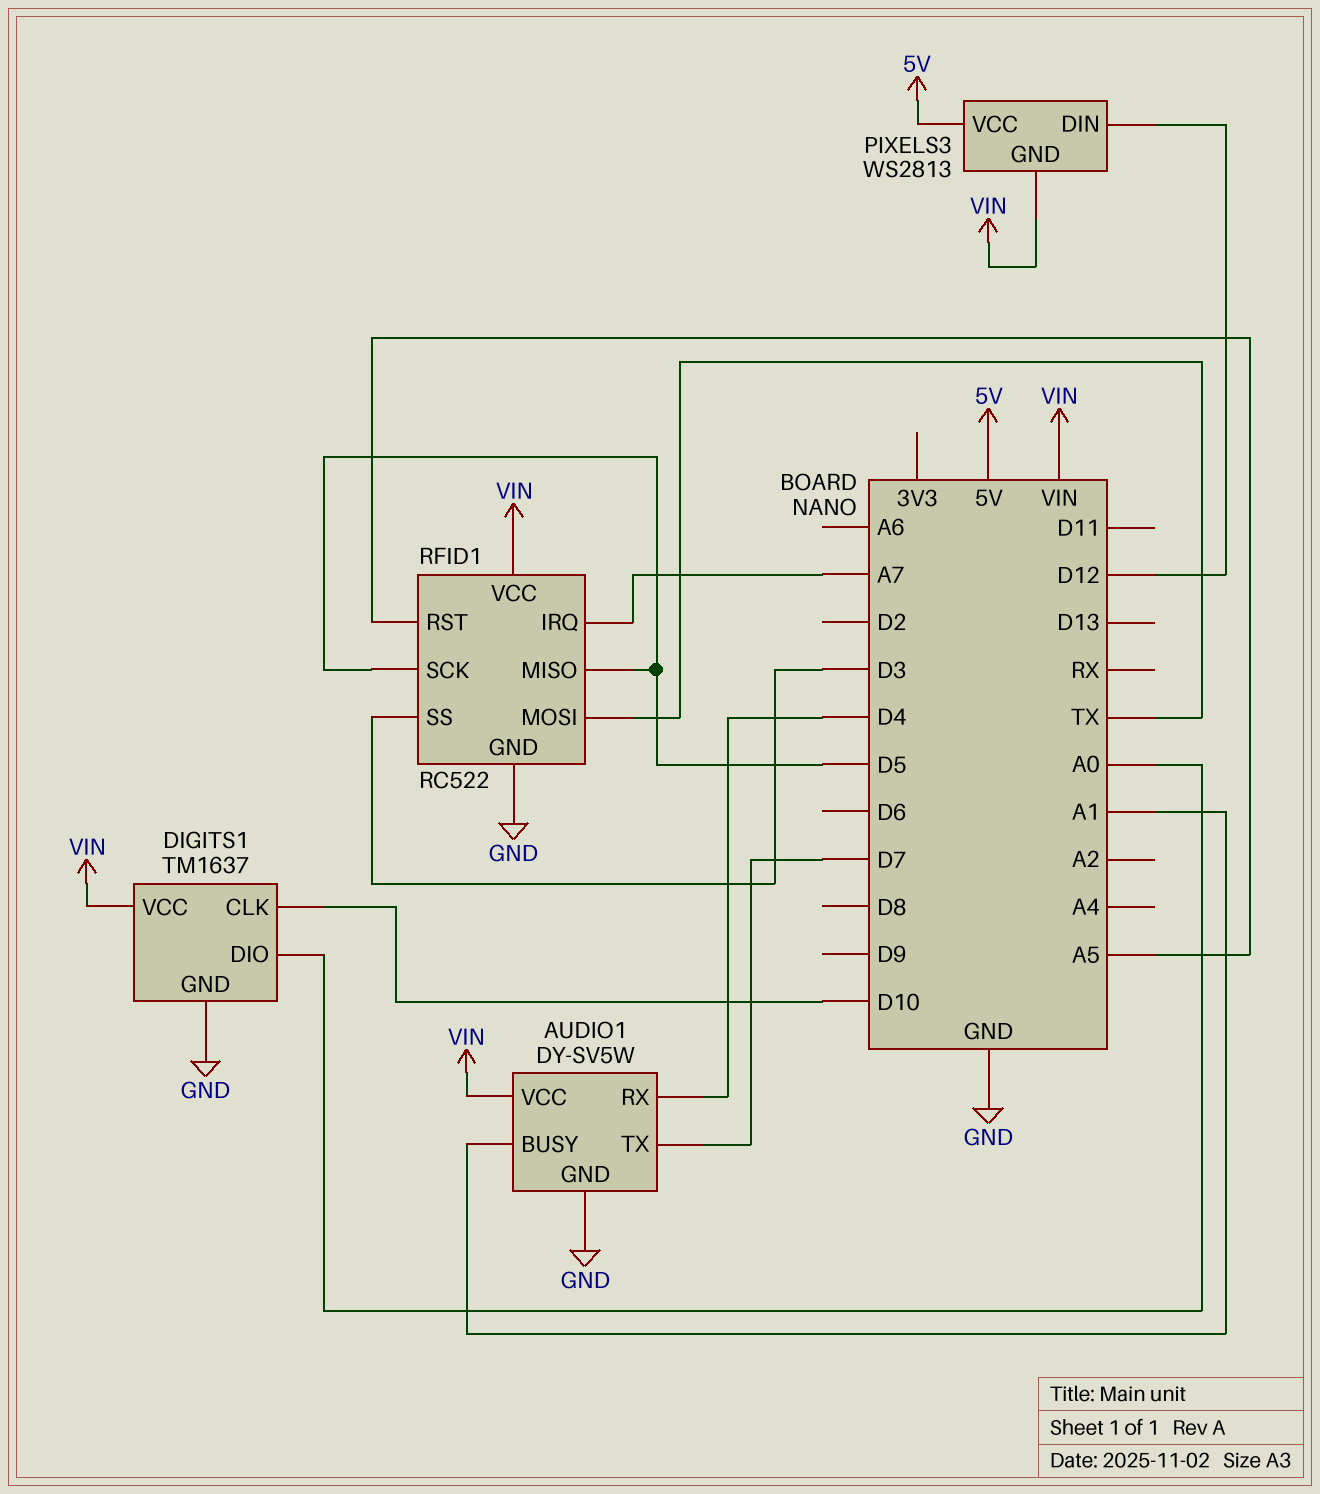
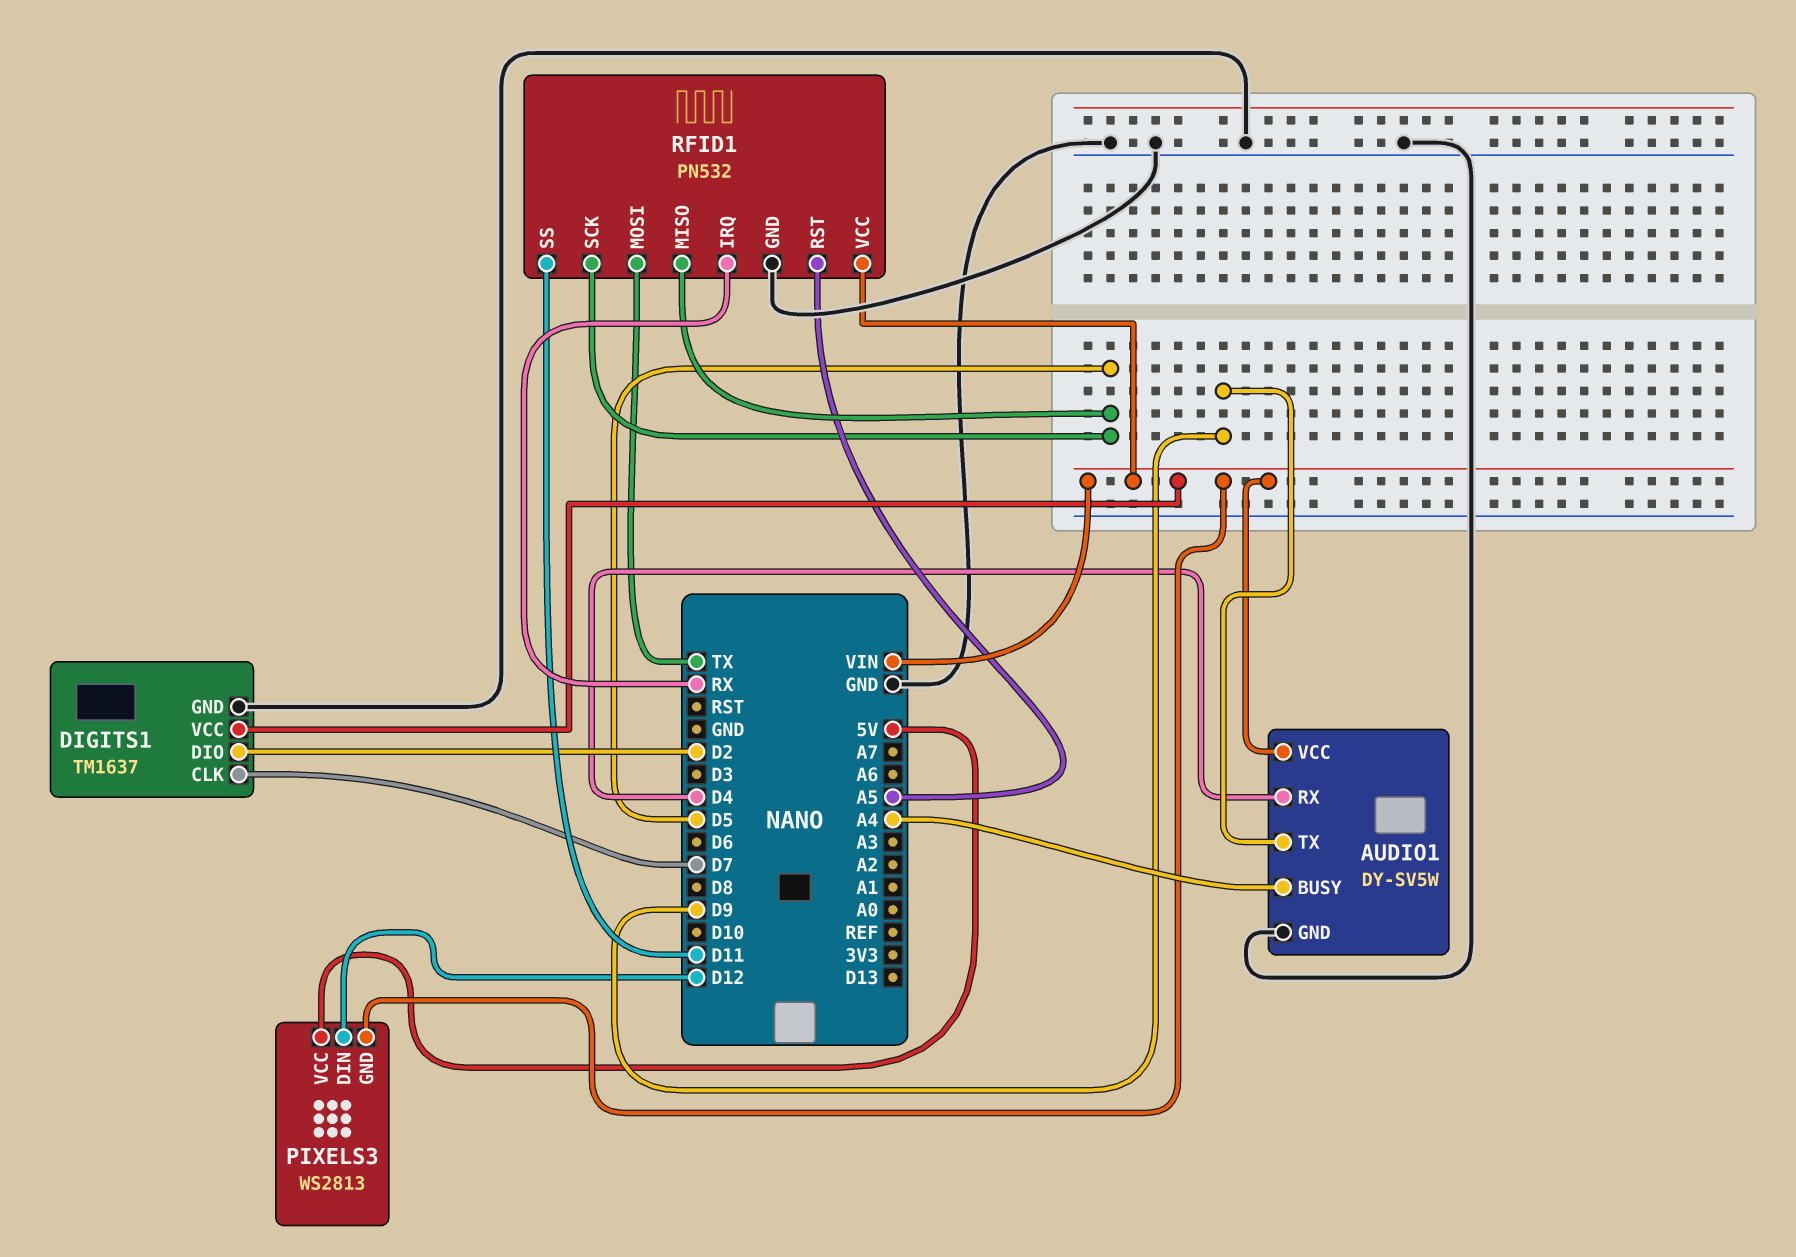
AUDIO1 pin BUSY: A1 -> A4
AUDIO1 pin TX: D7 -> D9
DIGITS1 pin CLK: D10 -> D7
DIGITS1 pin DIO: A0 -> D2
RFID1: RC522 -> PN532
RFID1 pin IRQ: A7 -> RX
RFID1 pin SS: D3 -> D11

